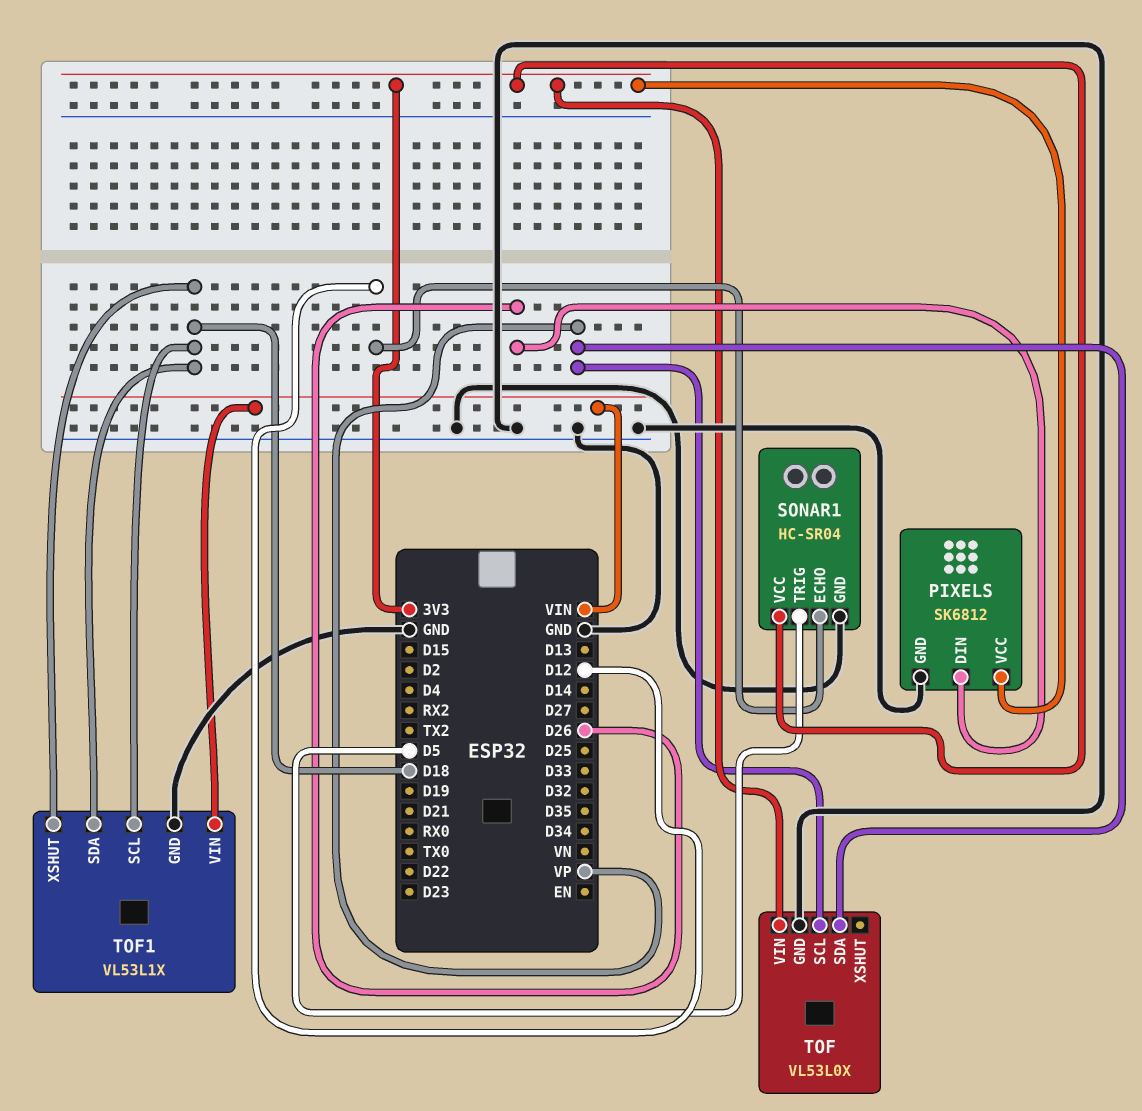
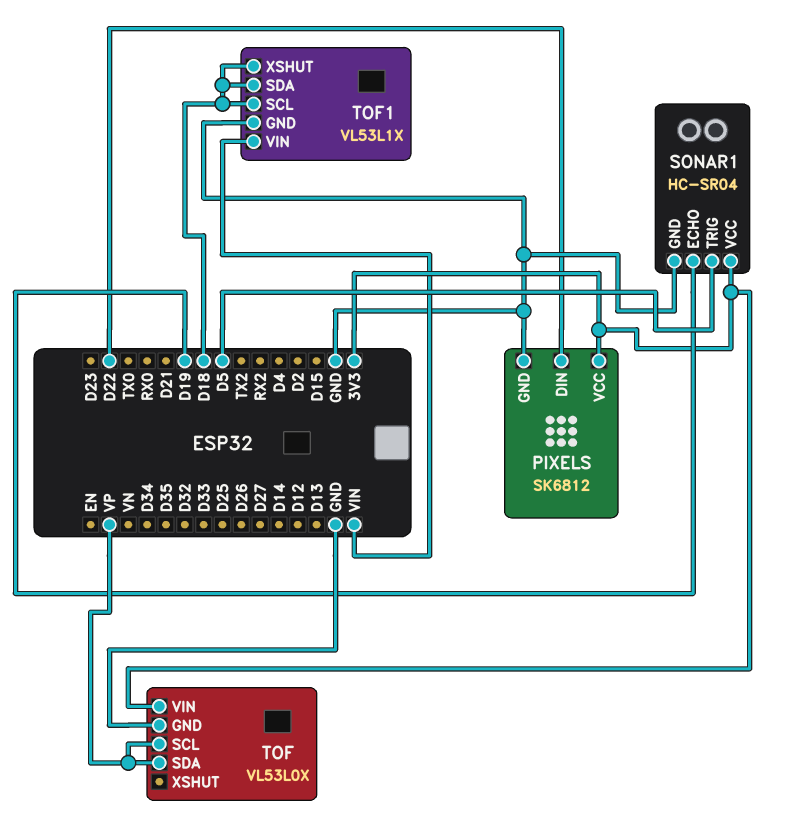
PIXELS pin DIN: D26 -> D22
SONAR1 pin ECHO: D12 -> D19

